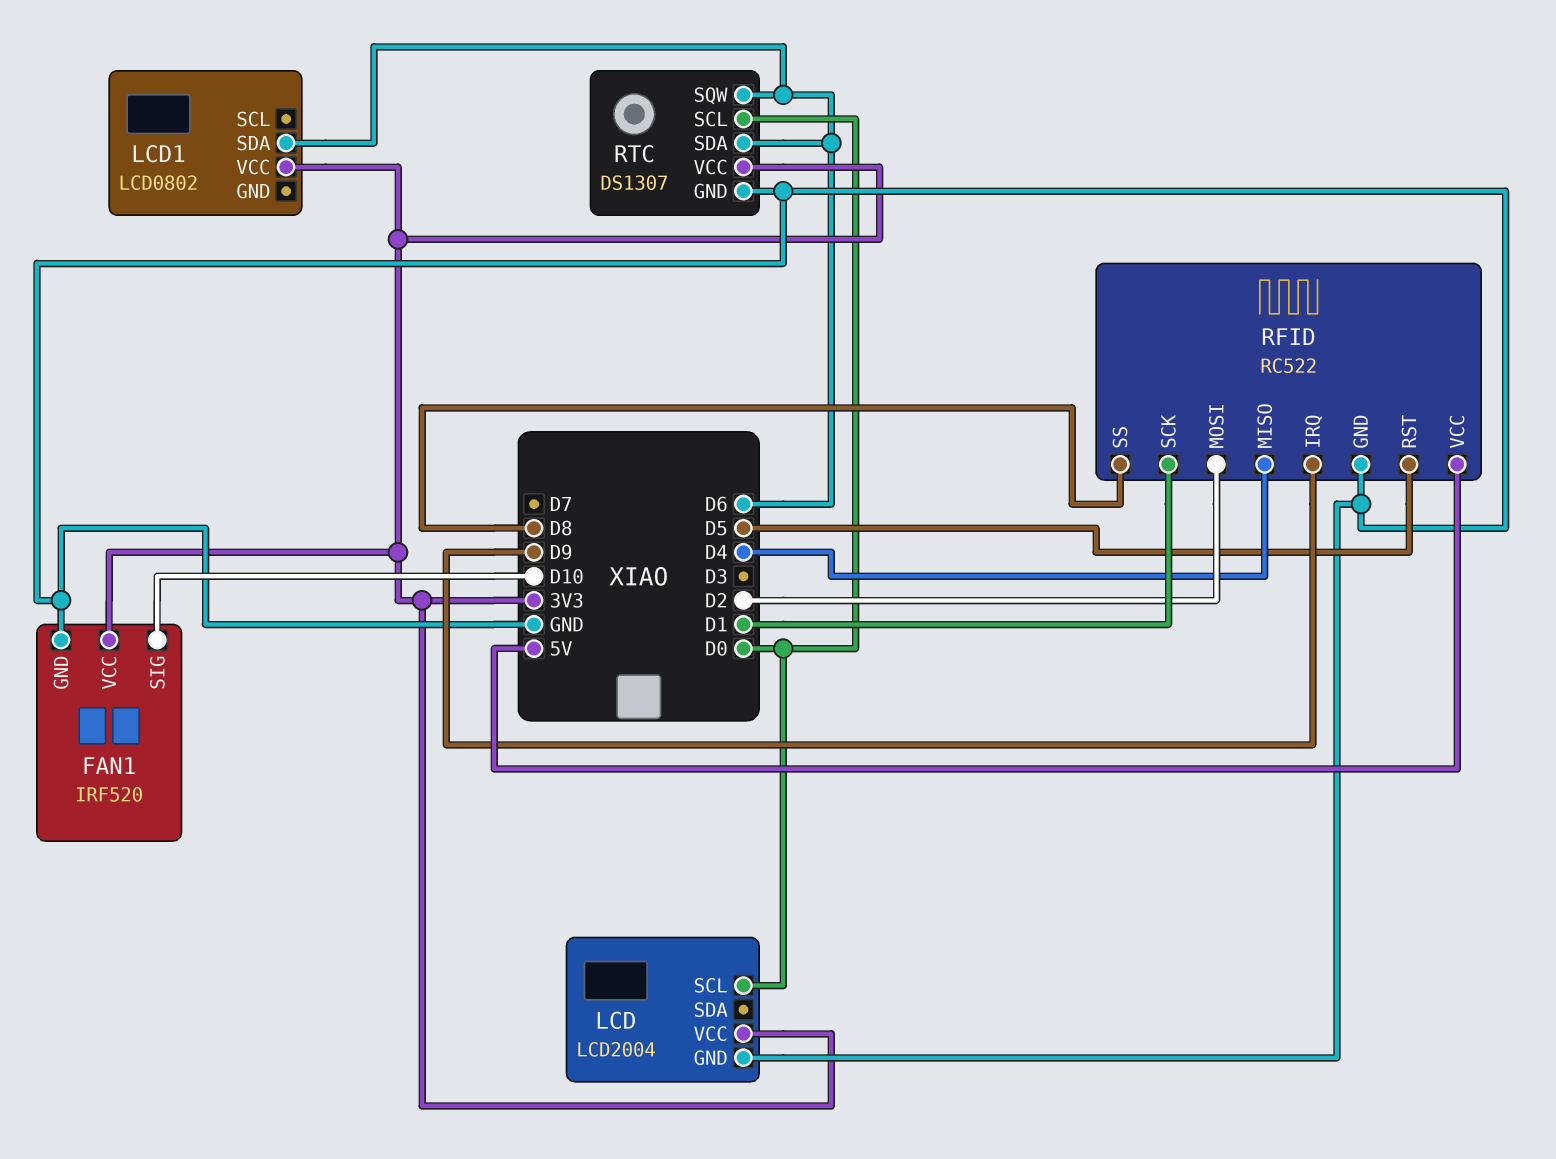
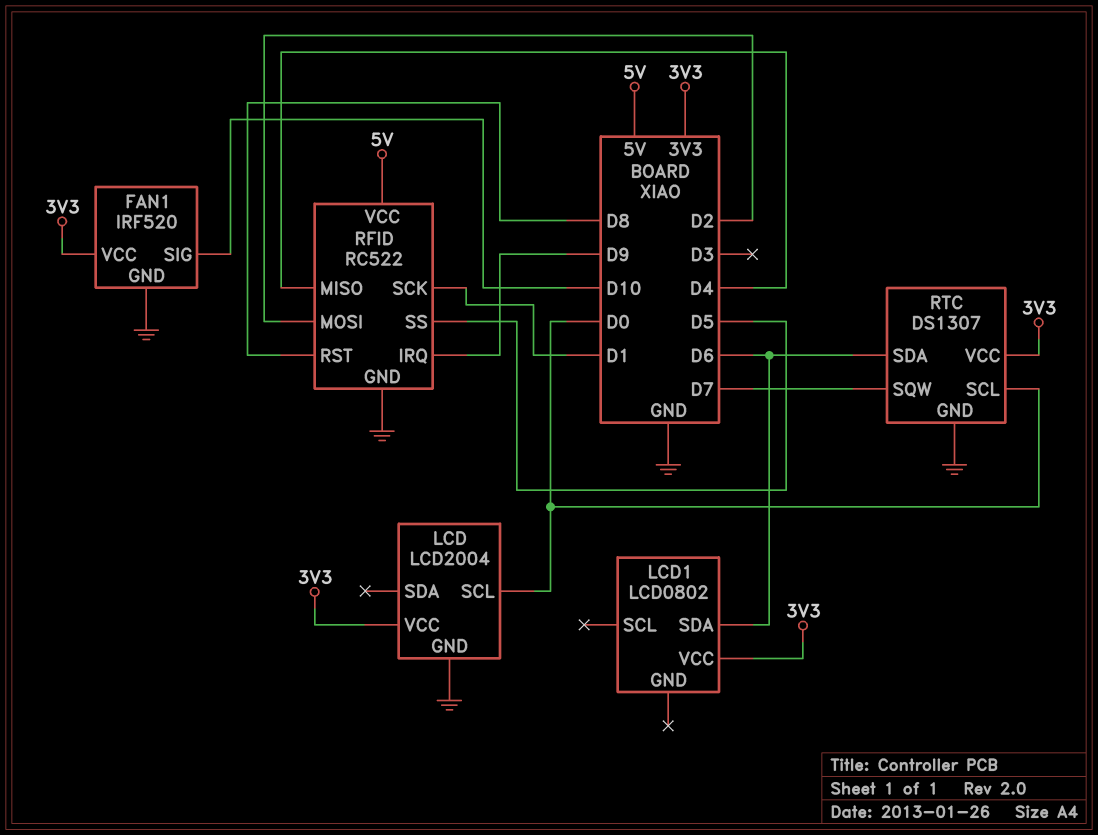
RFID pin RST: D5 -> D8
RFID pin SS: D8 -> D5
RTC pin SQW: D6 -> D7

